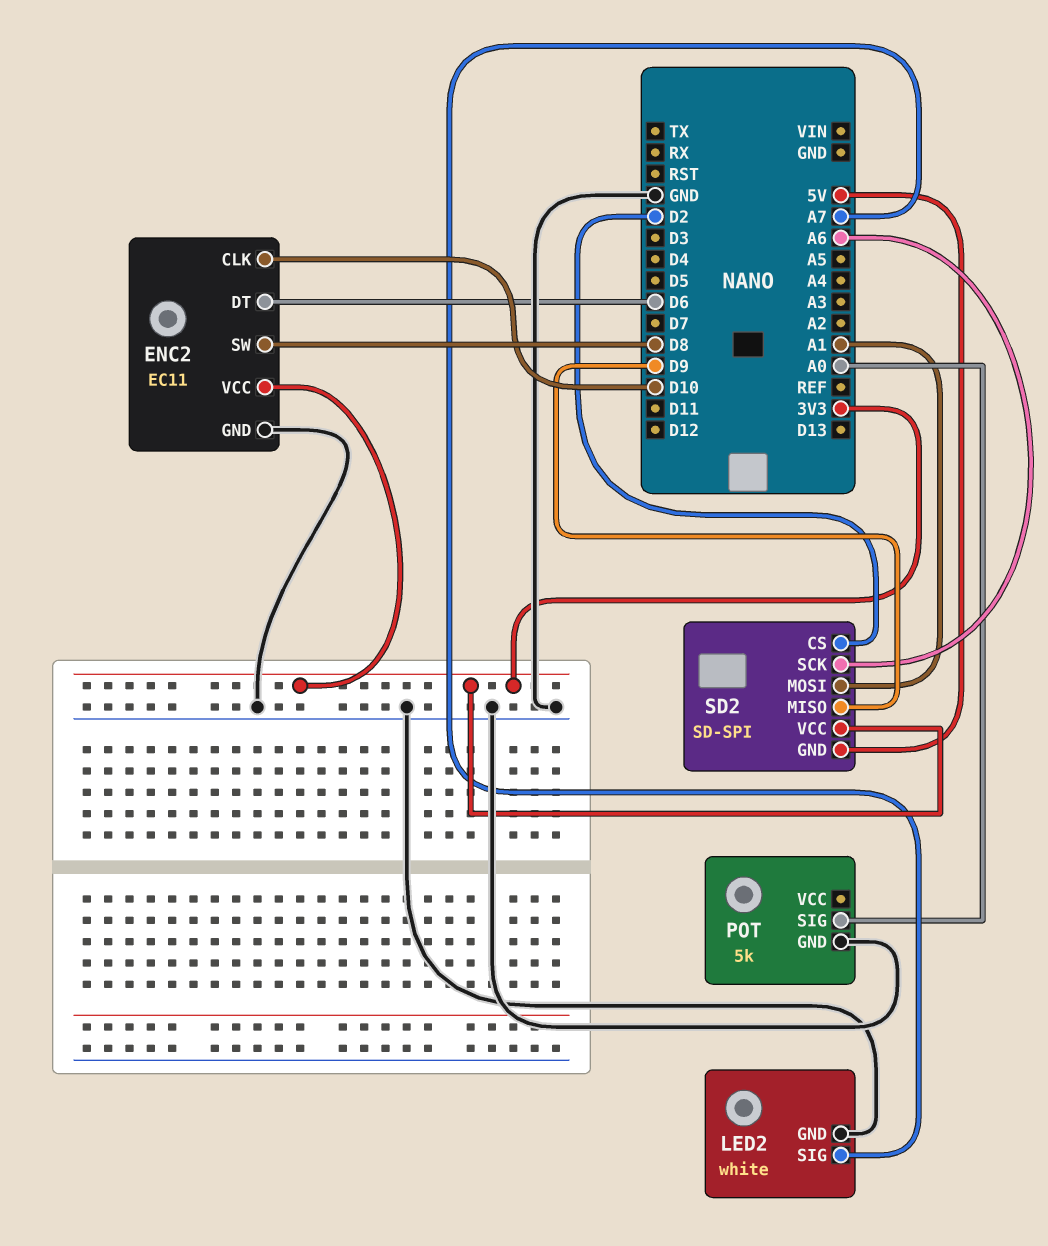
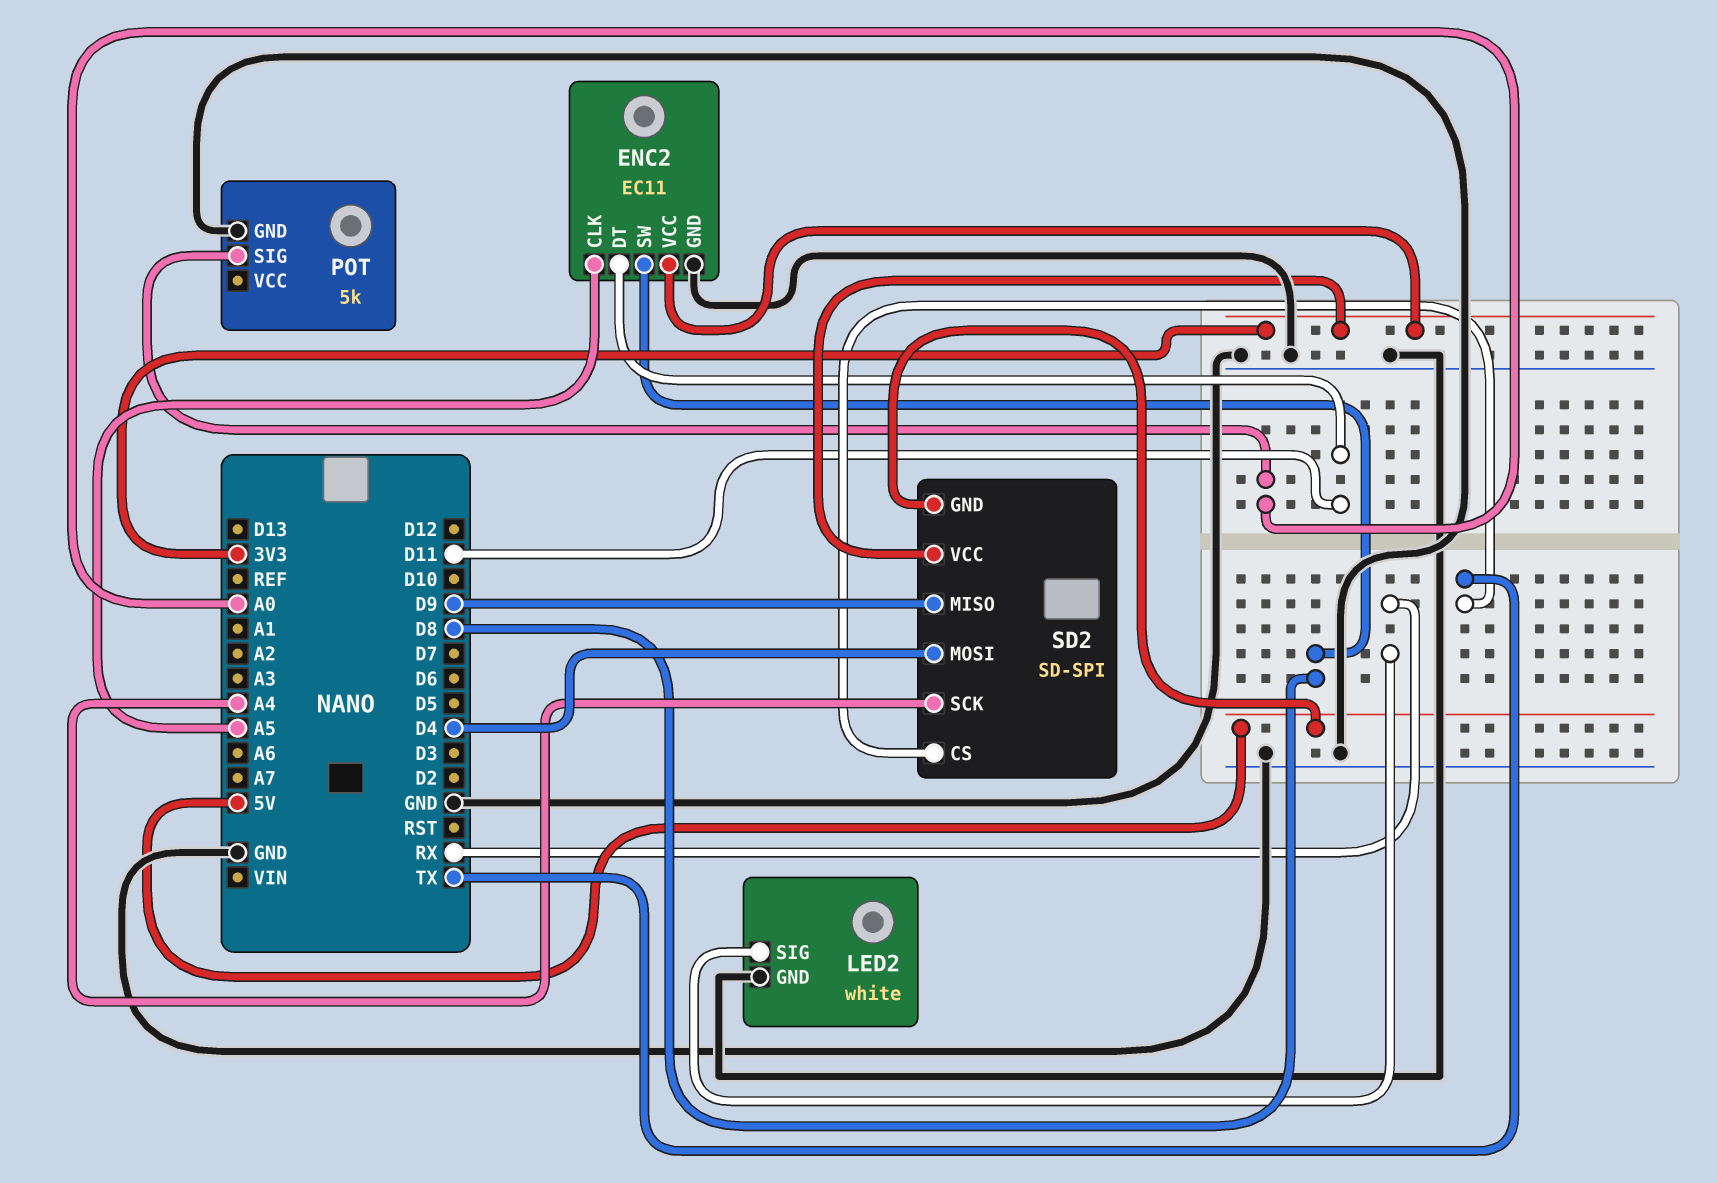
ENC2 pin CLK: D10 -> A5
ENC2 pin DT: D6 -> D11
LED2 pin SIG: A7 -> RX
SD2 pin CS: D2 -> TX
SD2 pin MOSI: A1 -> D4
SD2 pin SCK: A6 -> A4

